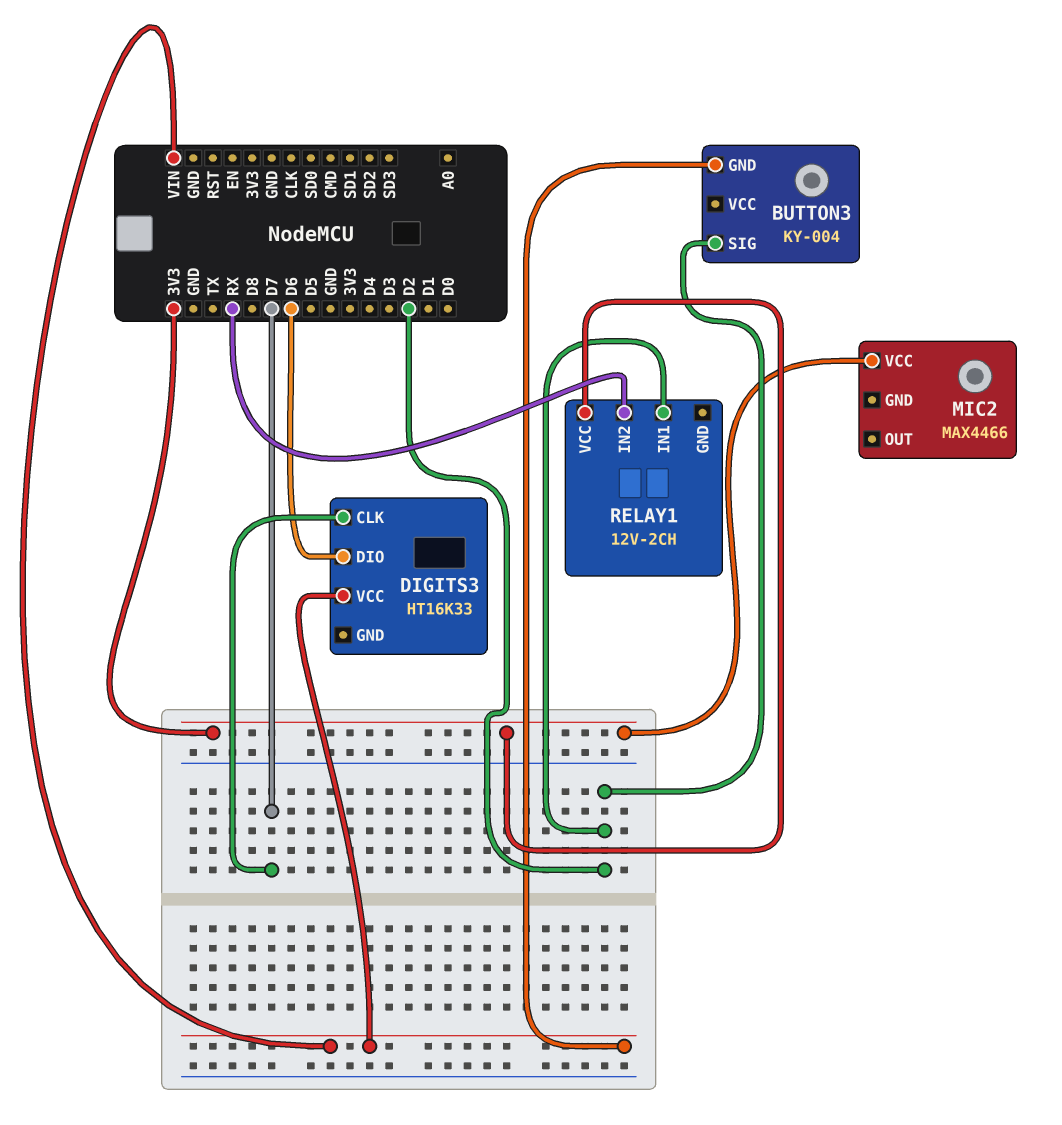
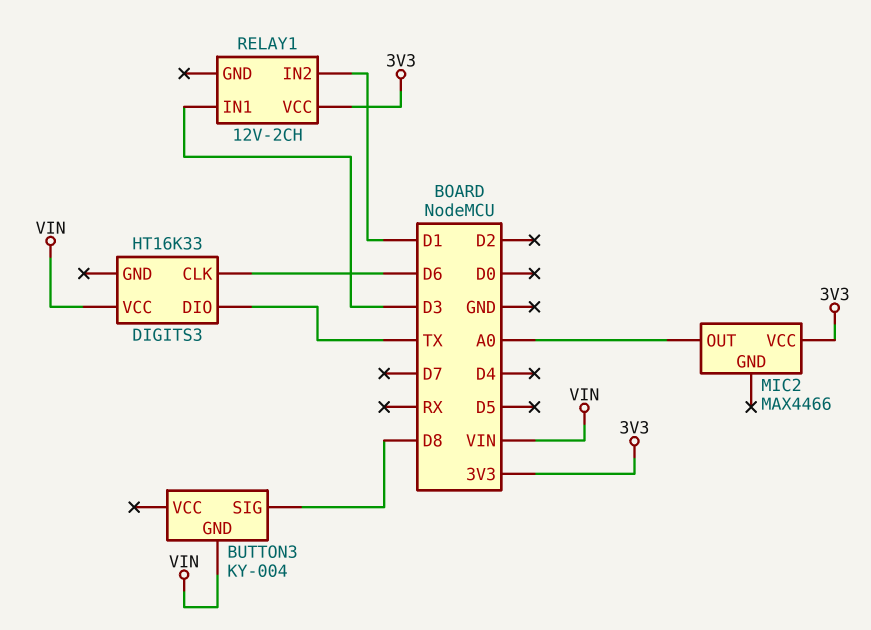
BUTTON3 pin SIG: D2 -> D8
DIGITS3 pin CLK: D7 -> D6
DIGITS3 pin DIO: D6 -> TX
MIC2 pin OUT: none -> A0
RELAY1 pin IN1: D2 -> D3
RELAY1 pin IN2: RX -> D1

